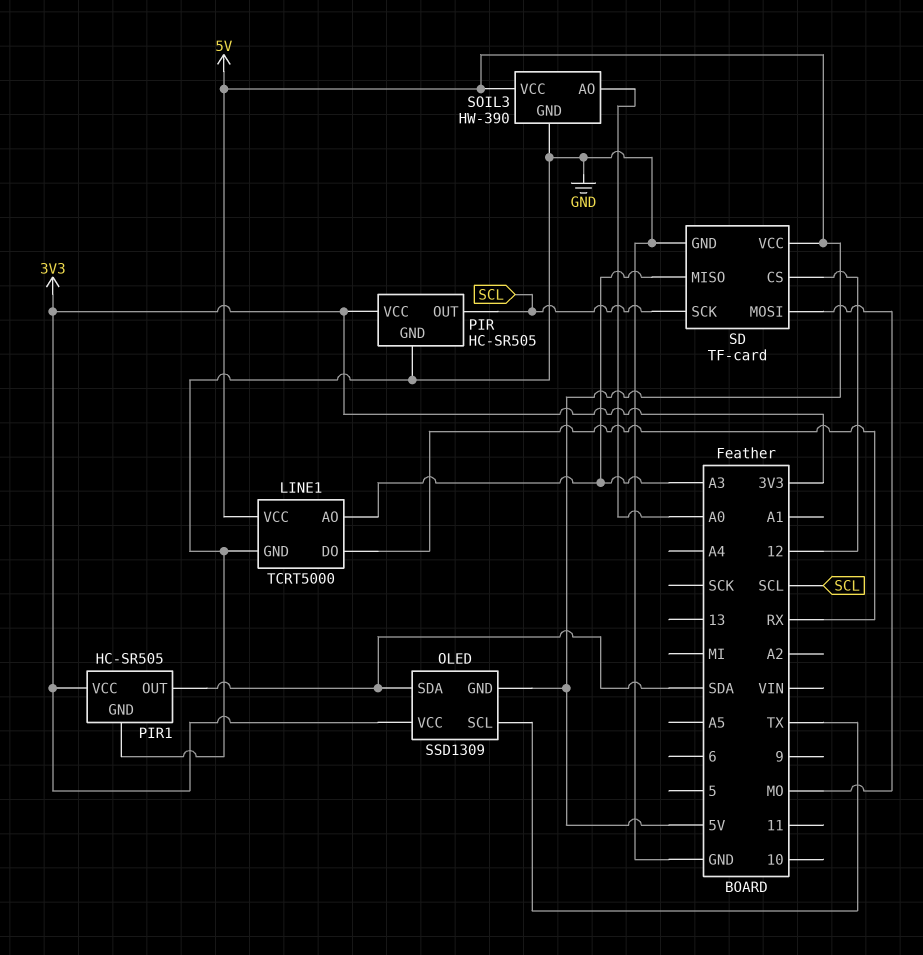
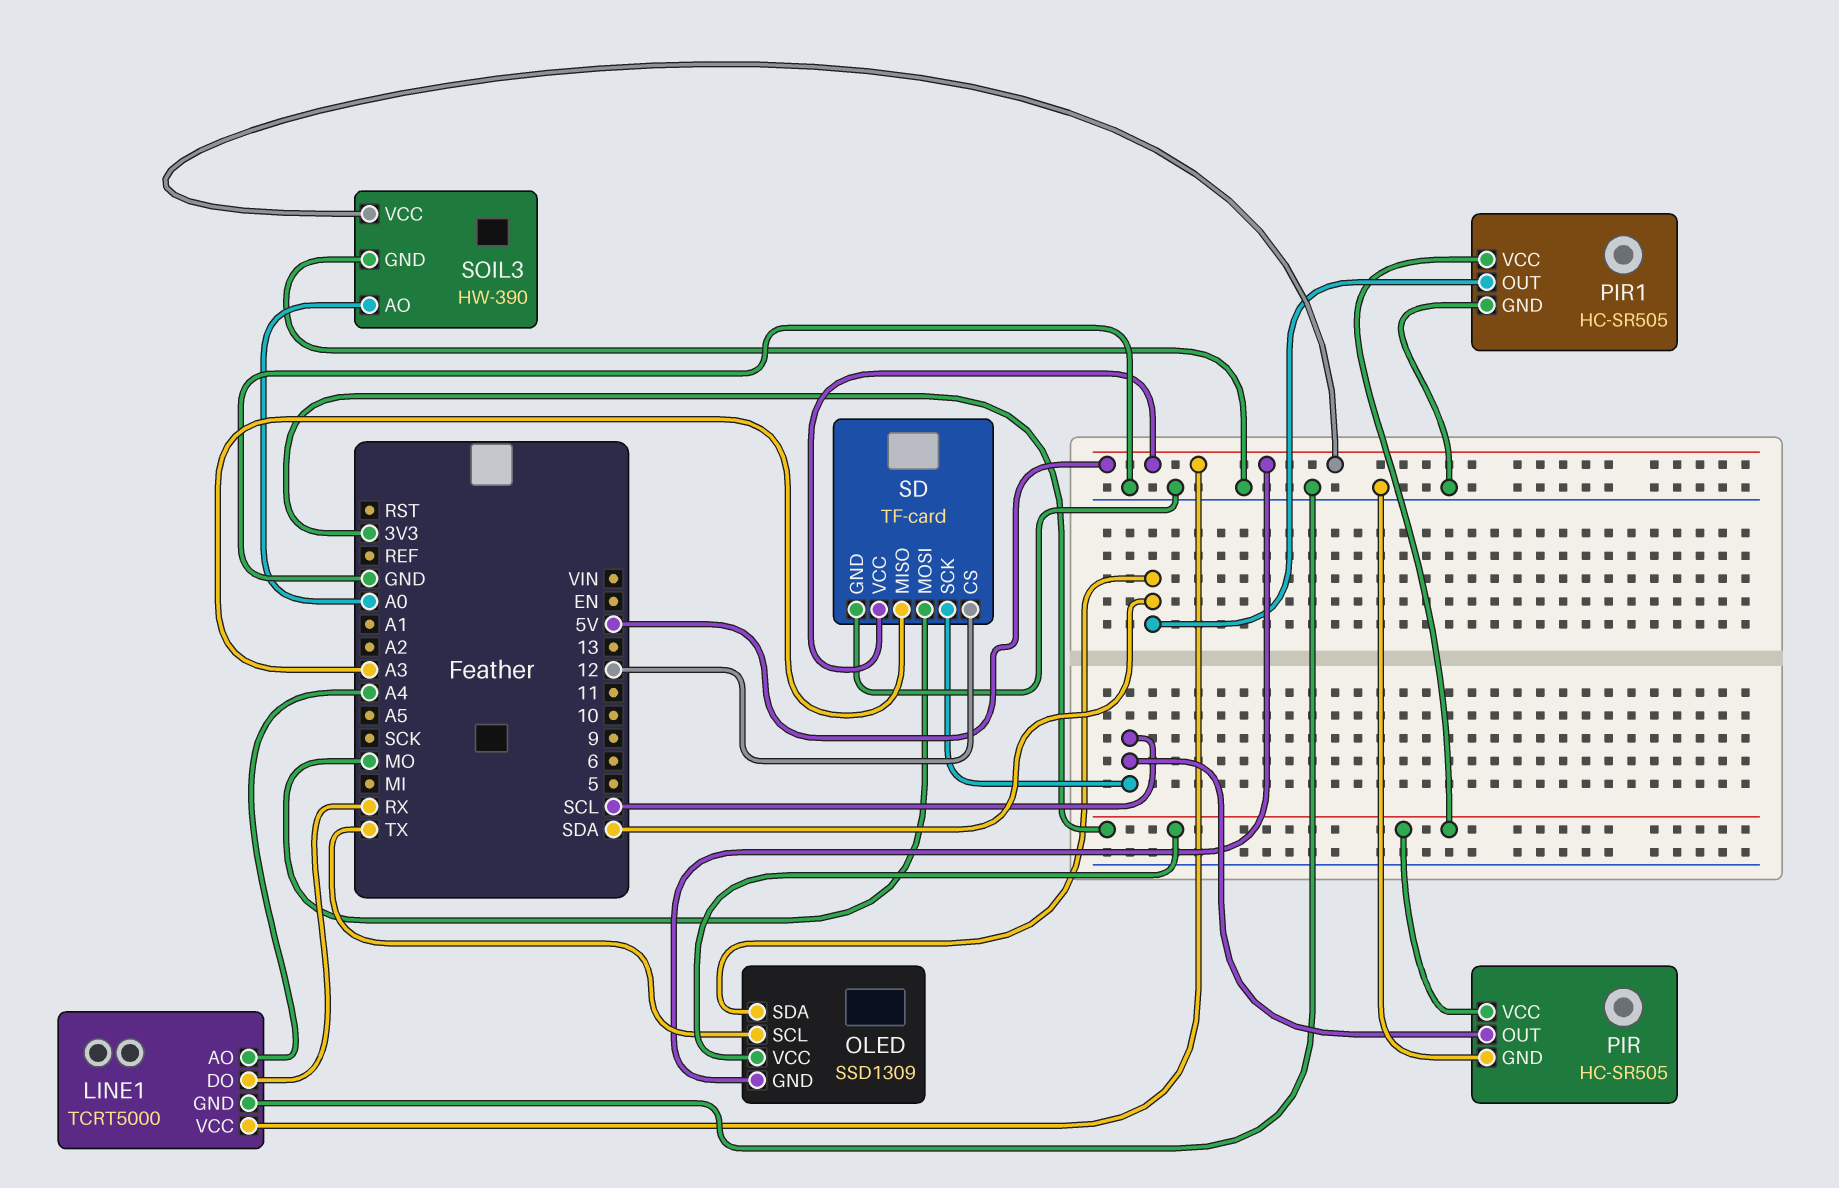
LINE1 pin AO: A3 -> A4

